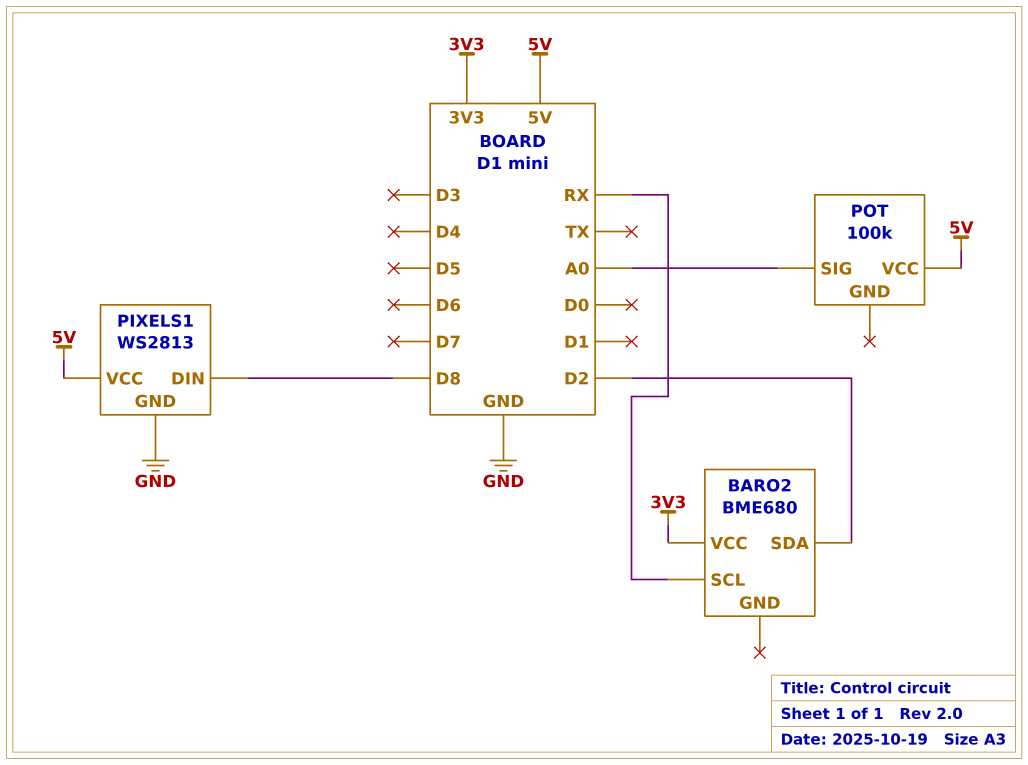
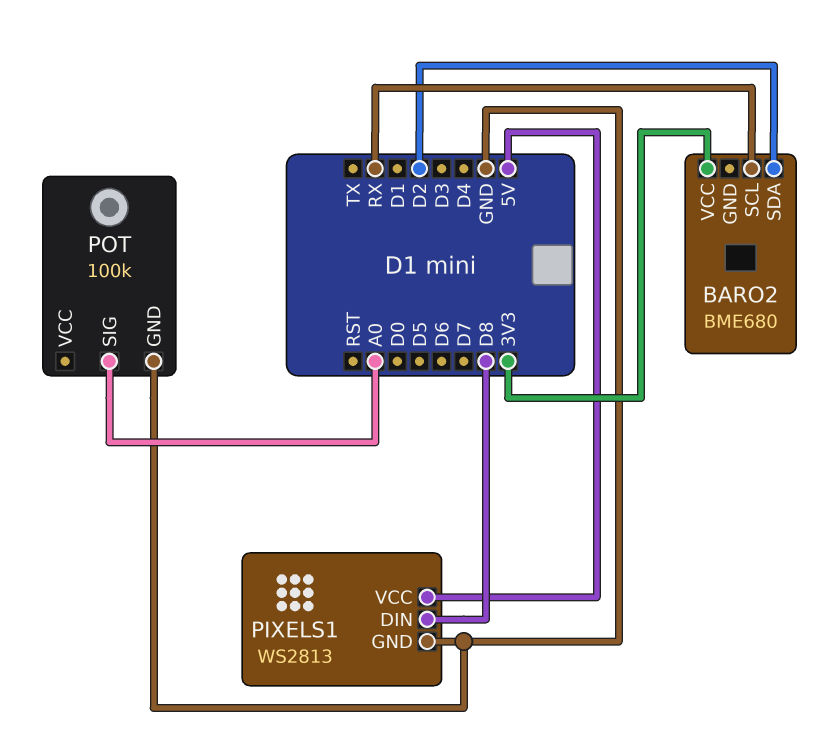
POT pin GND: none -> GND
POT pin VCC: 5V -> none

